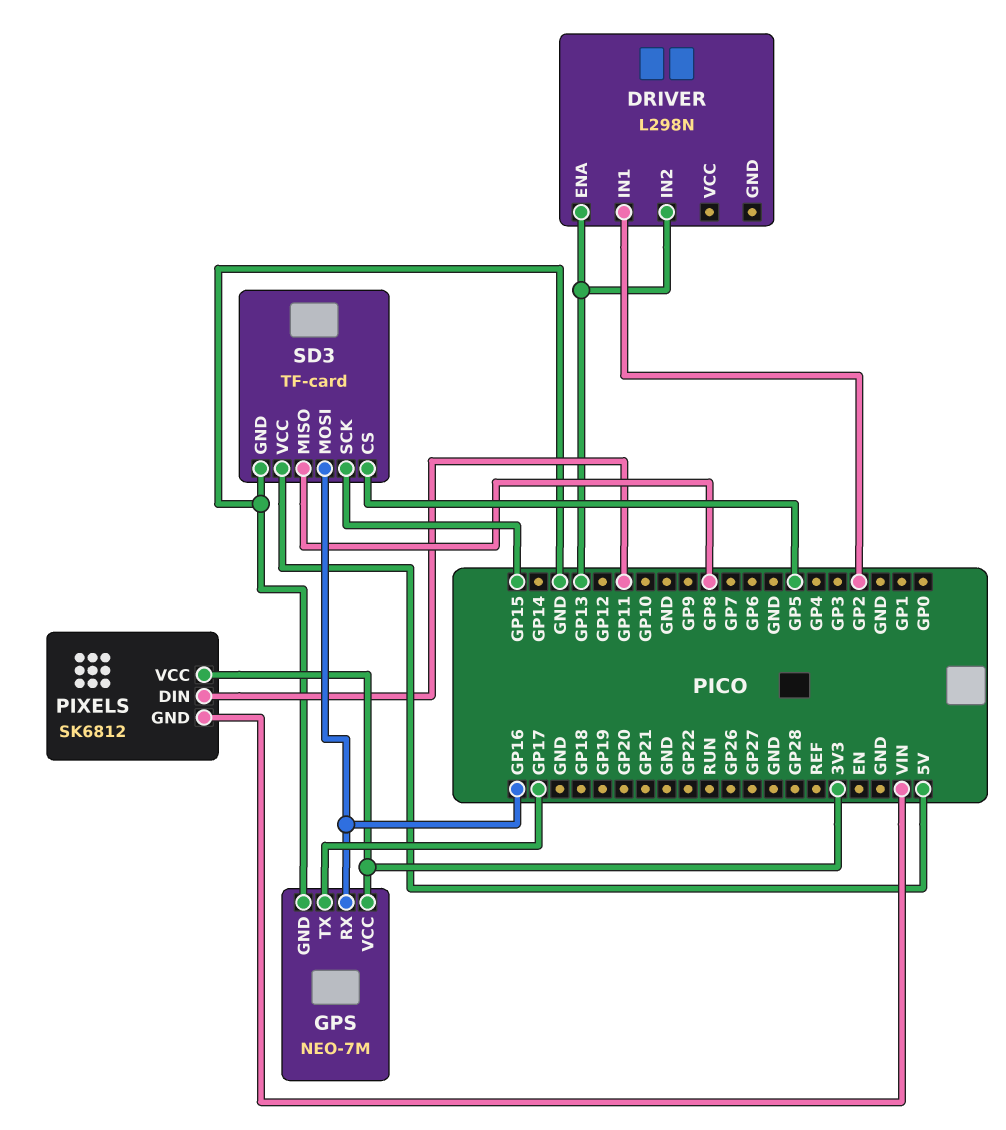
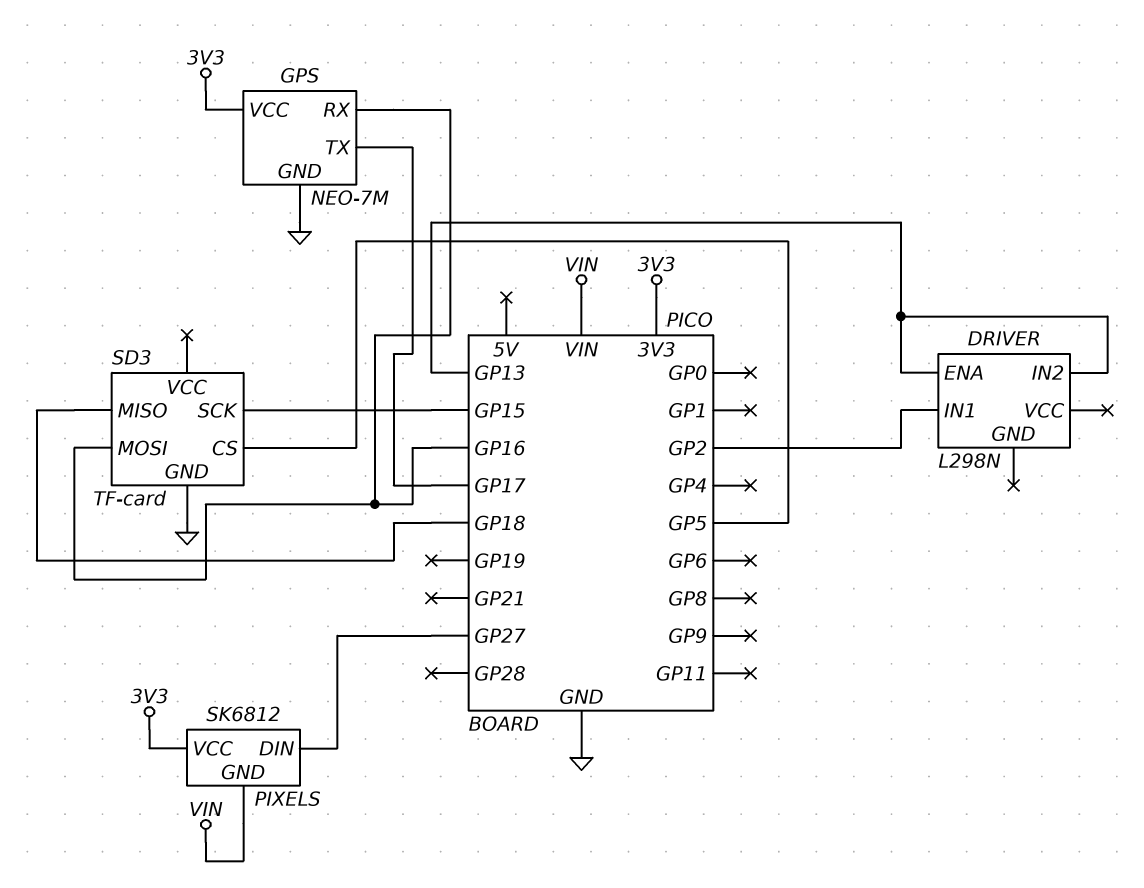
PIXELS pin DIN: GP11 -> GP27
SD3 pin MISO: GP8 -> GP18
SD3 pin VCC: 5V -> none

